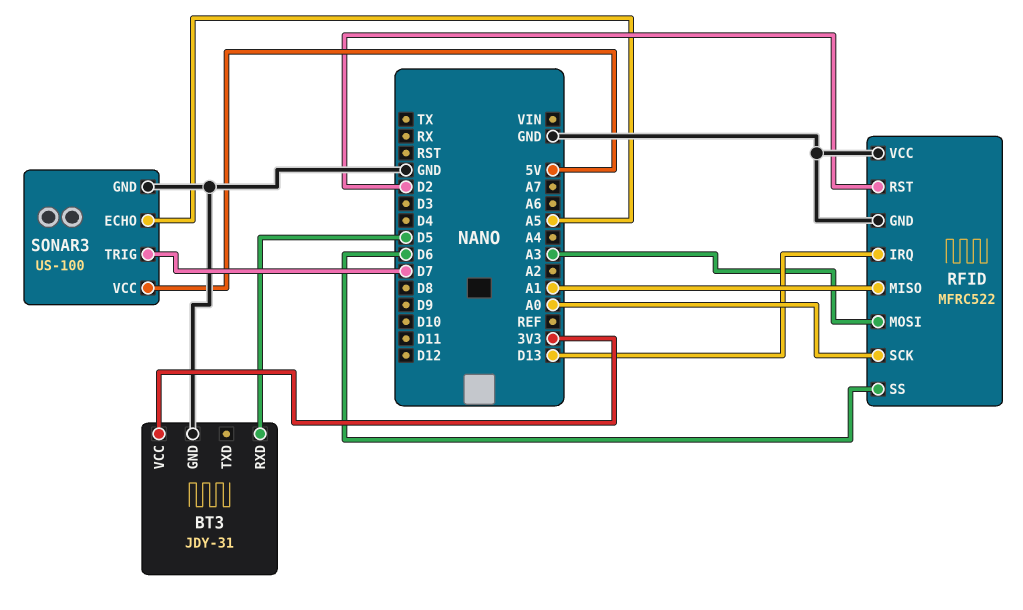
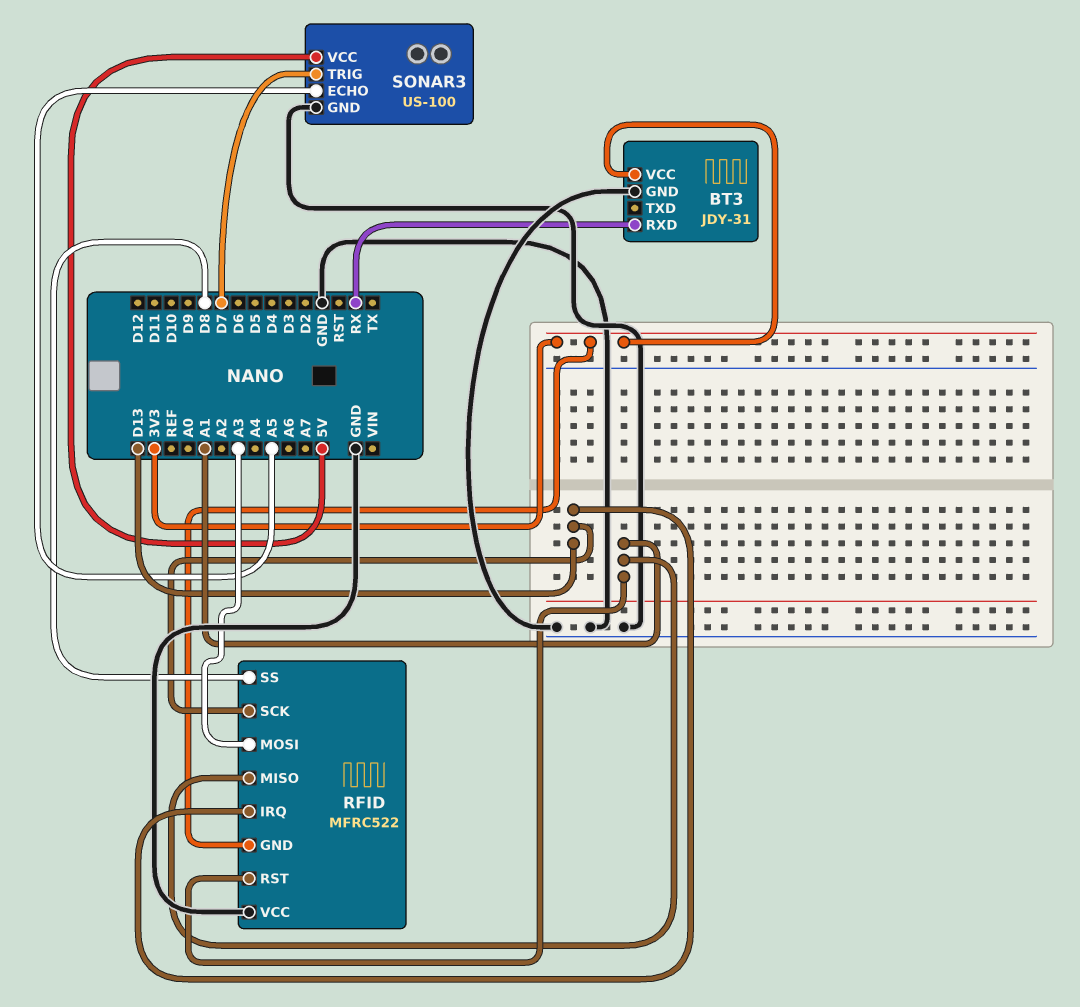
BT3 pin RXD: D5 -> RX
RFID pin GND: GND -> 3V3
RFID pin RST: D2 -> A1
RFID pin SCK: A0 -> D13
RFID pin SS: D6 -> D8

